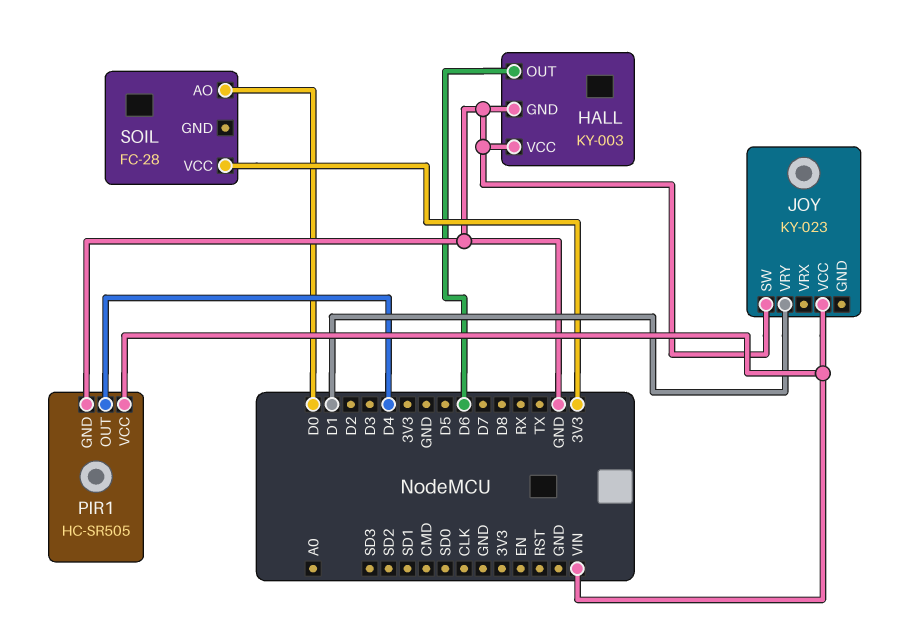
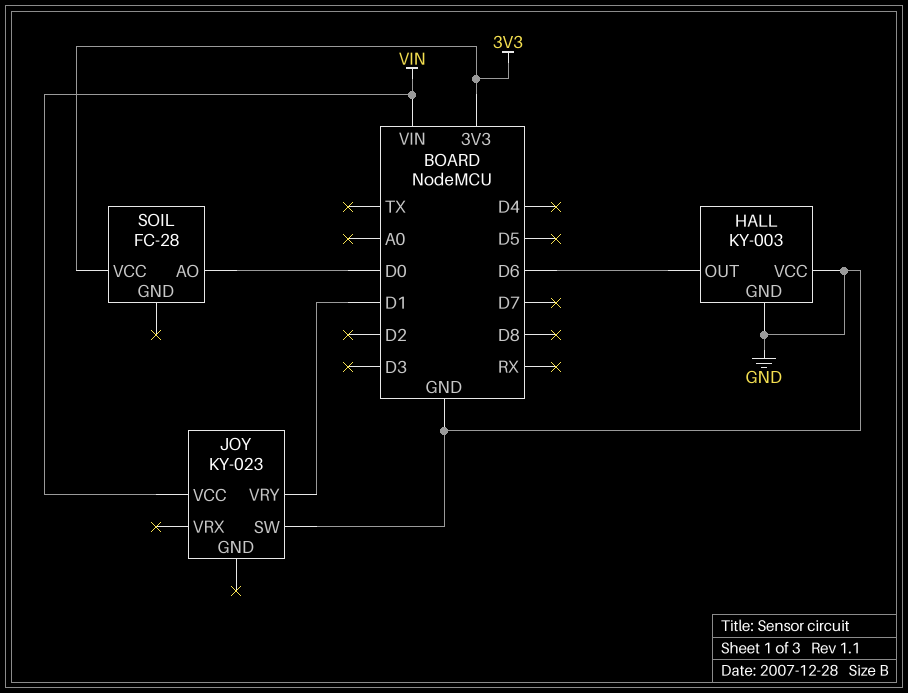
PIR1: HC-SR505 -> none
PIR1 pin GND: GND -> none
PIR1 pin OUT: D4 -> none
PIR1 pin VCC: VIN -> none

